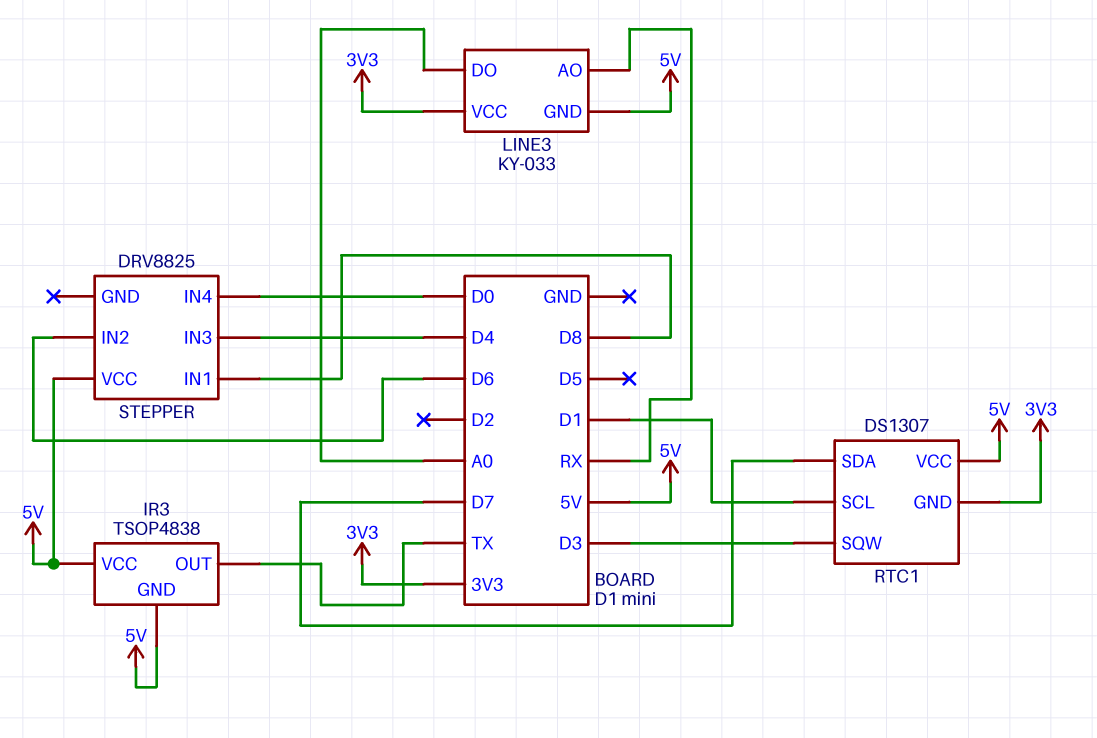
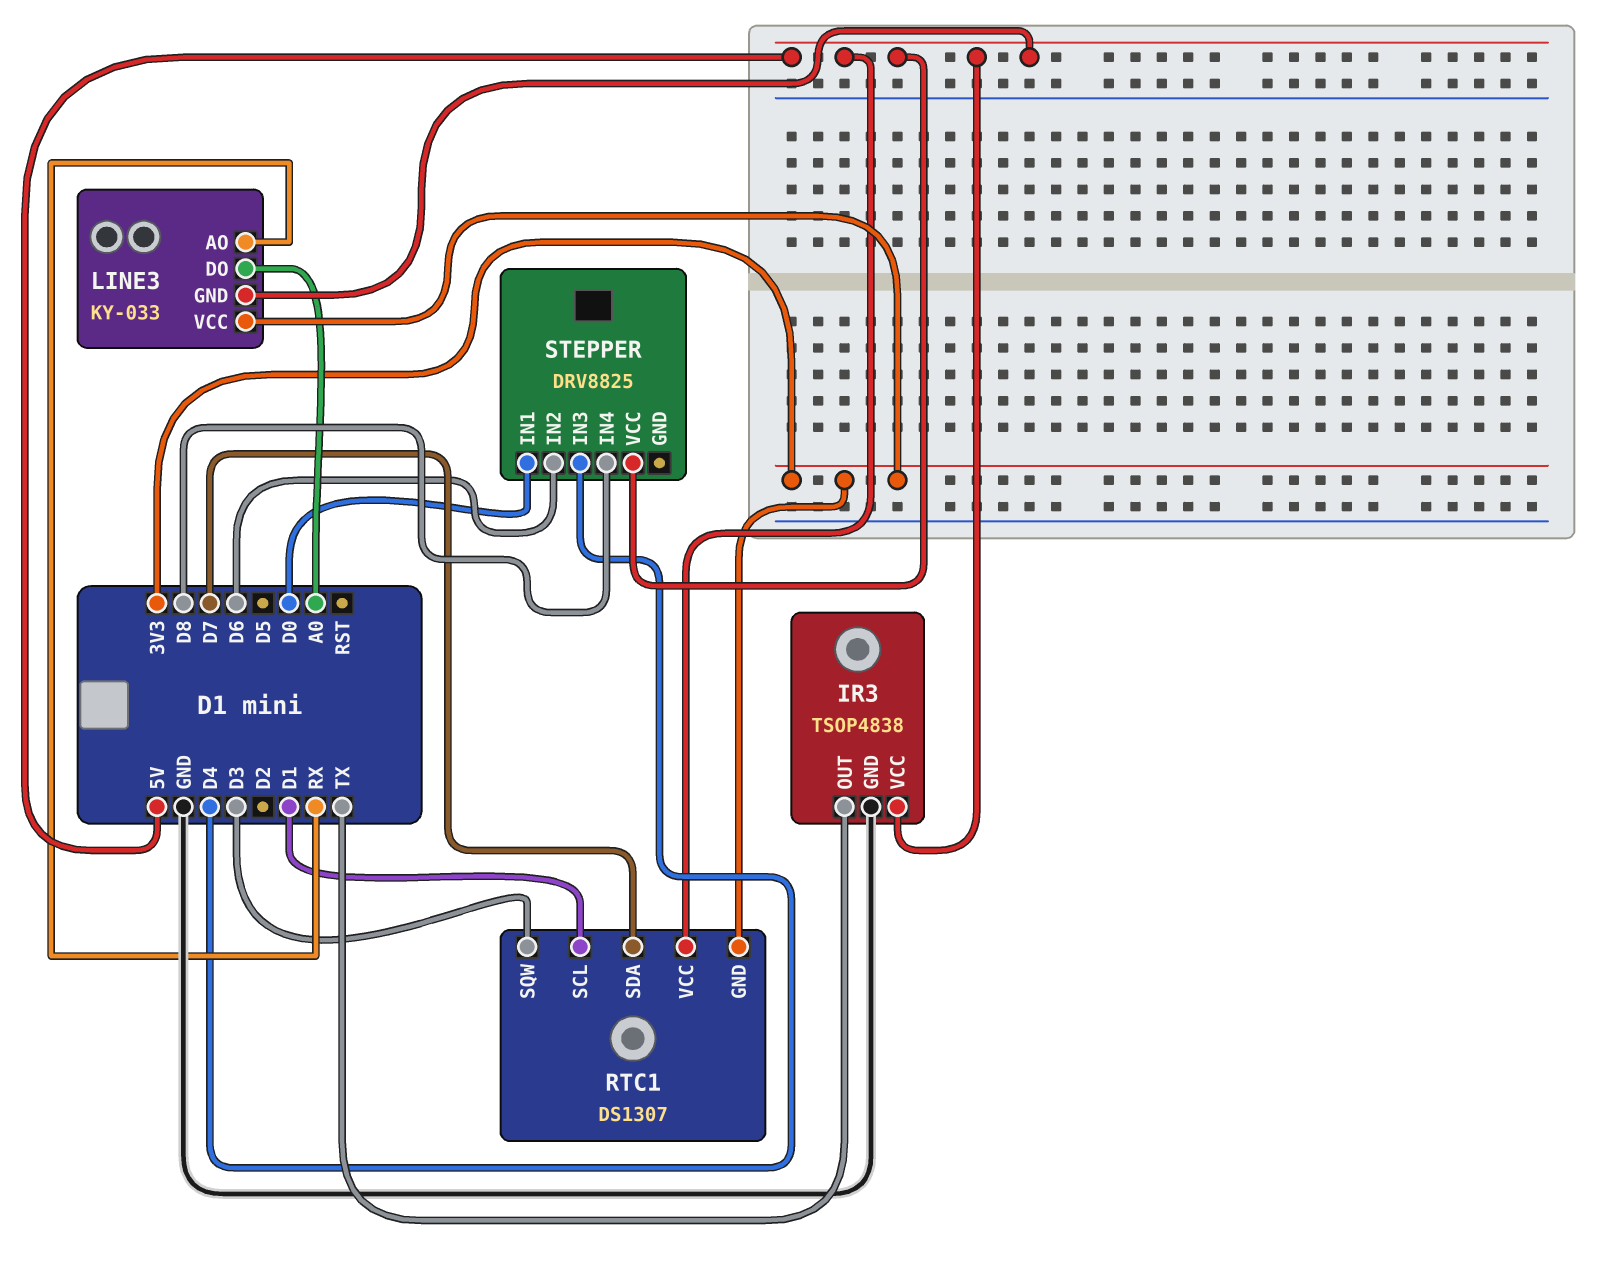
IR3 pin GND: 5V -> GND
STEPPER pin IN1: D8 -> D0
STEPPER pin IN4: D0 -> D8

